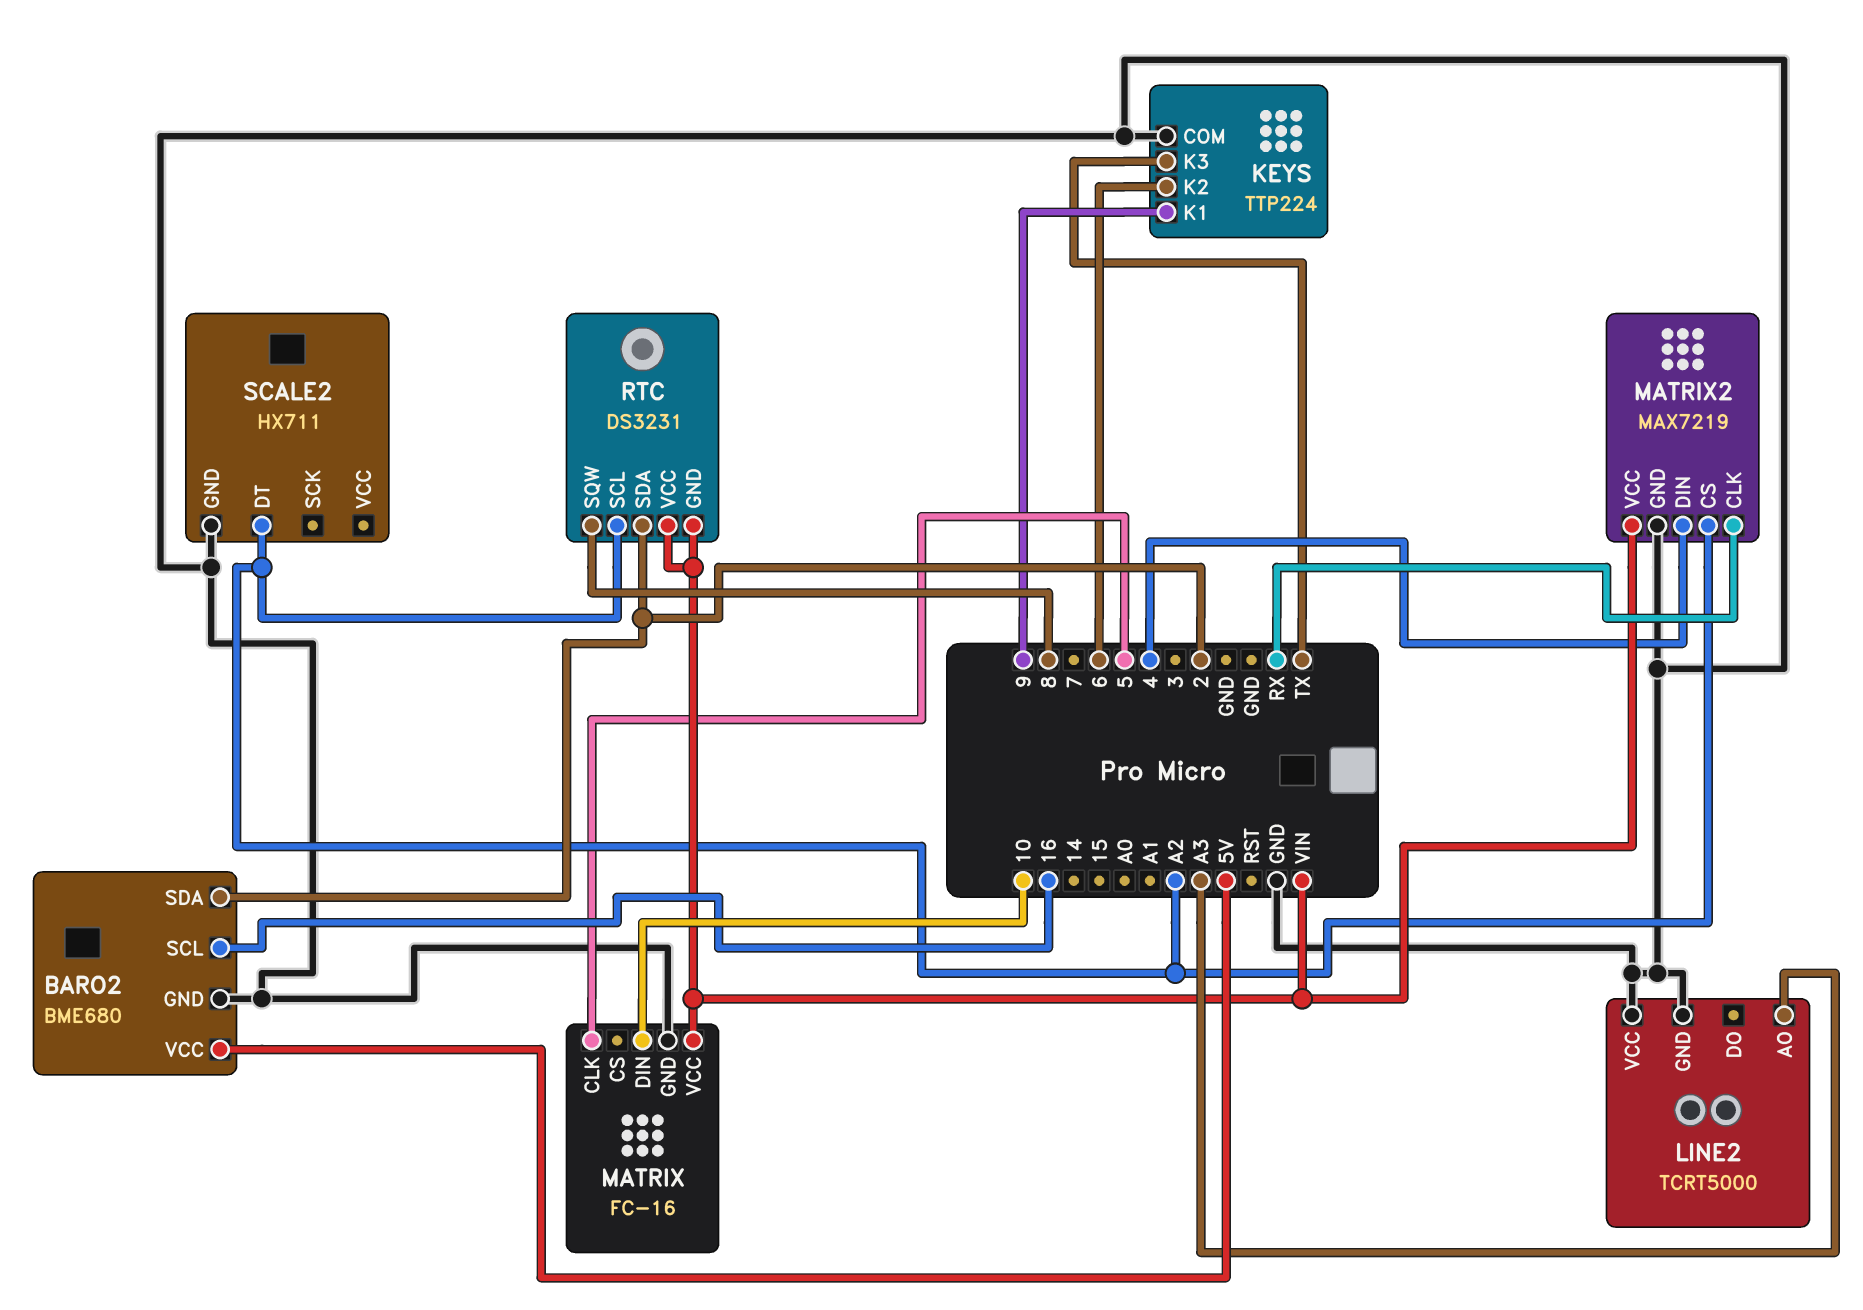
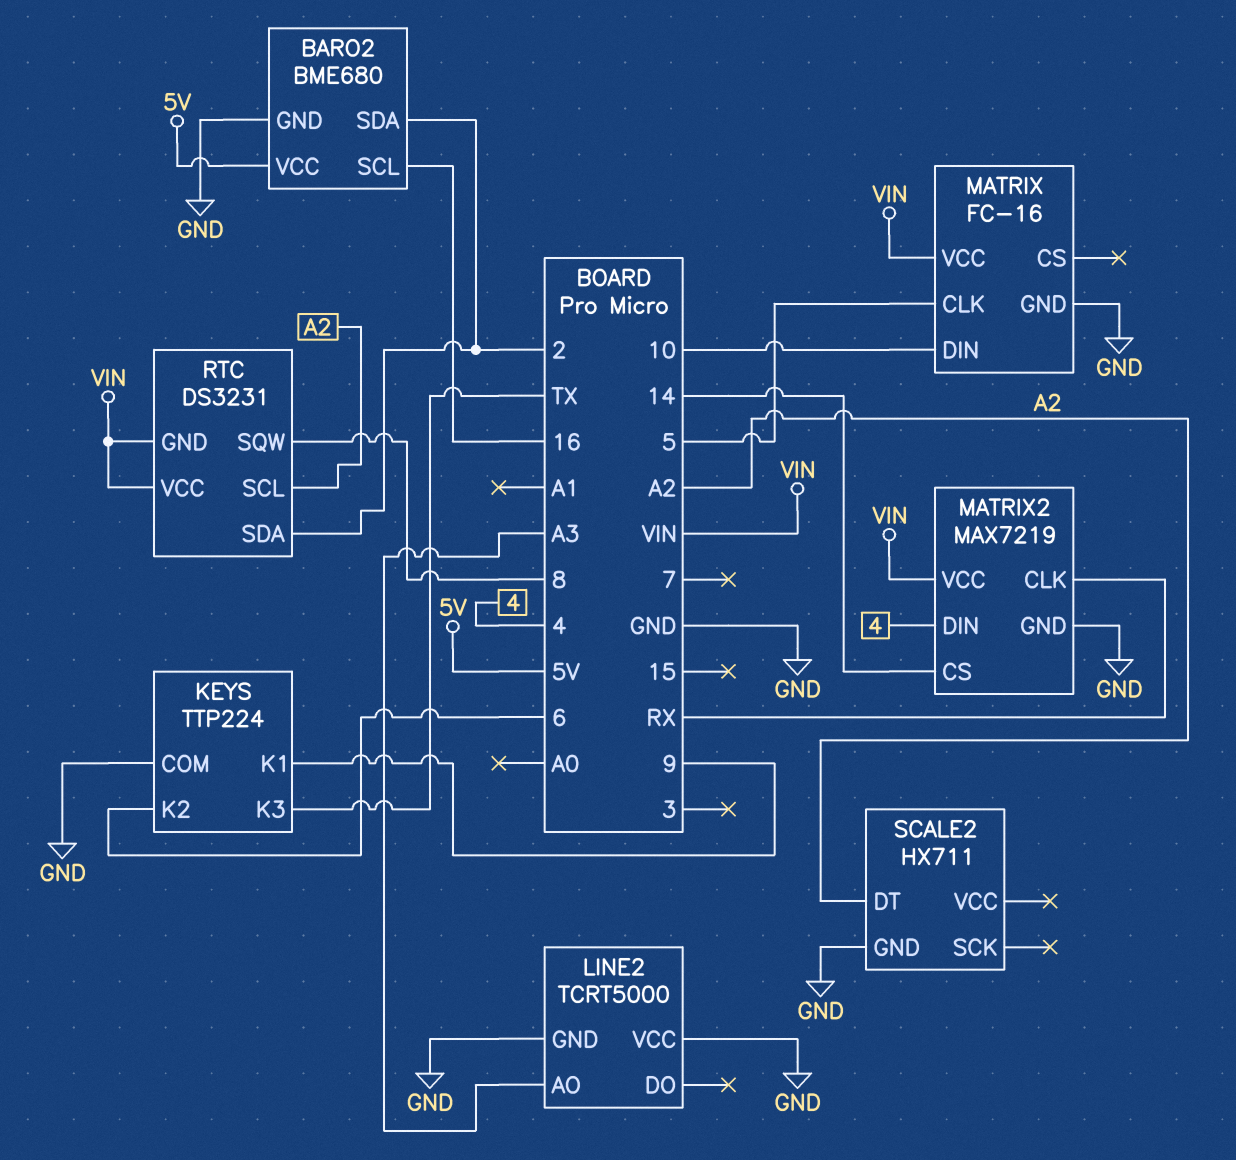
MATRIX2 pin CS: A2 -> 14

